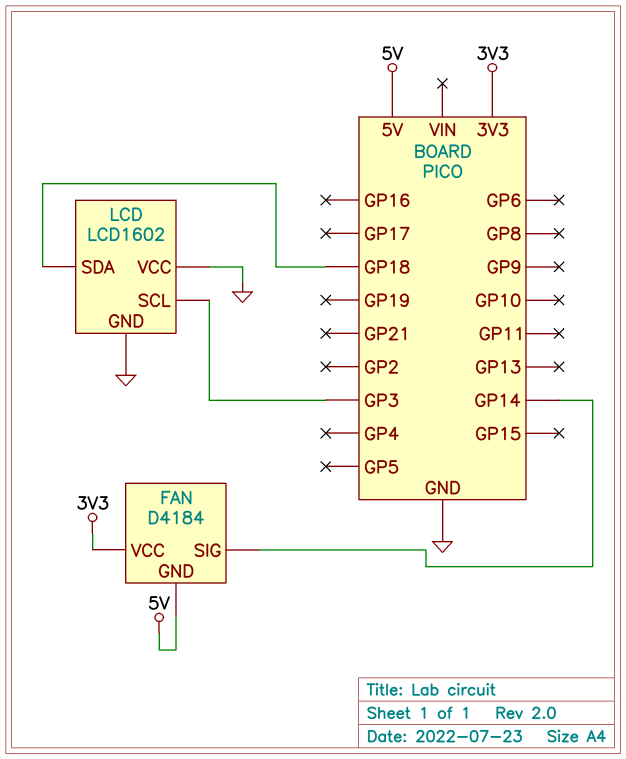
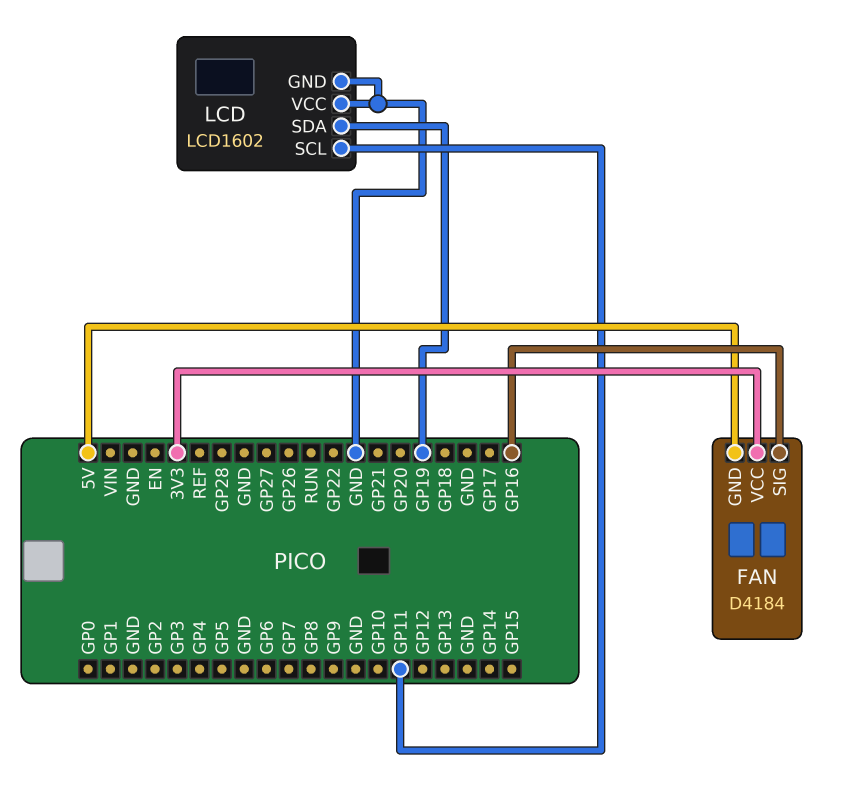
FAN pin SIG: GP14 -> GP16
LCD pin SCL: GP3 -> GP11
LCD pin SDA: GP18 -> GP19

